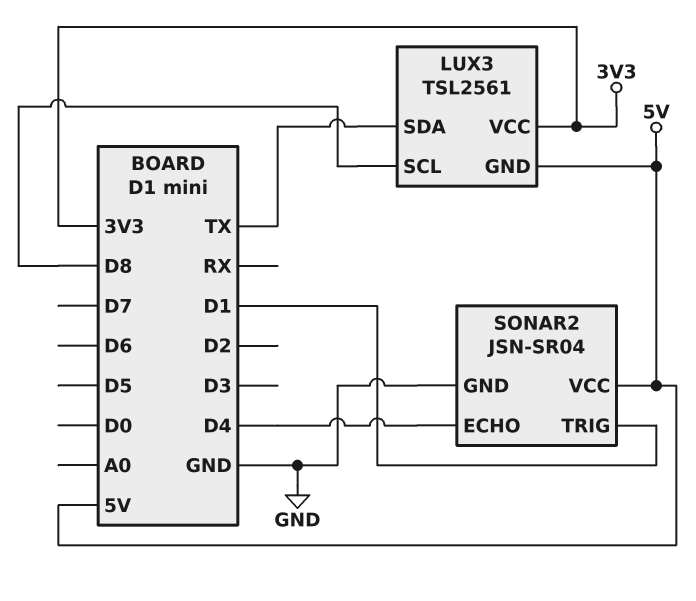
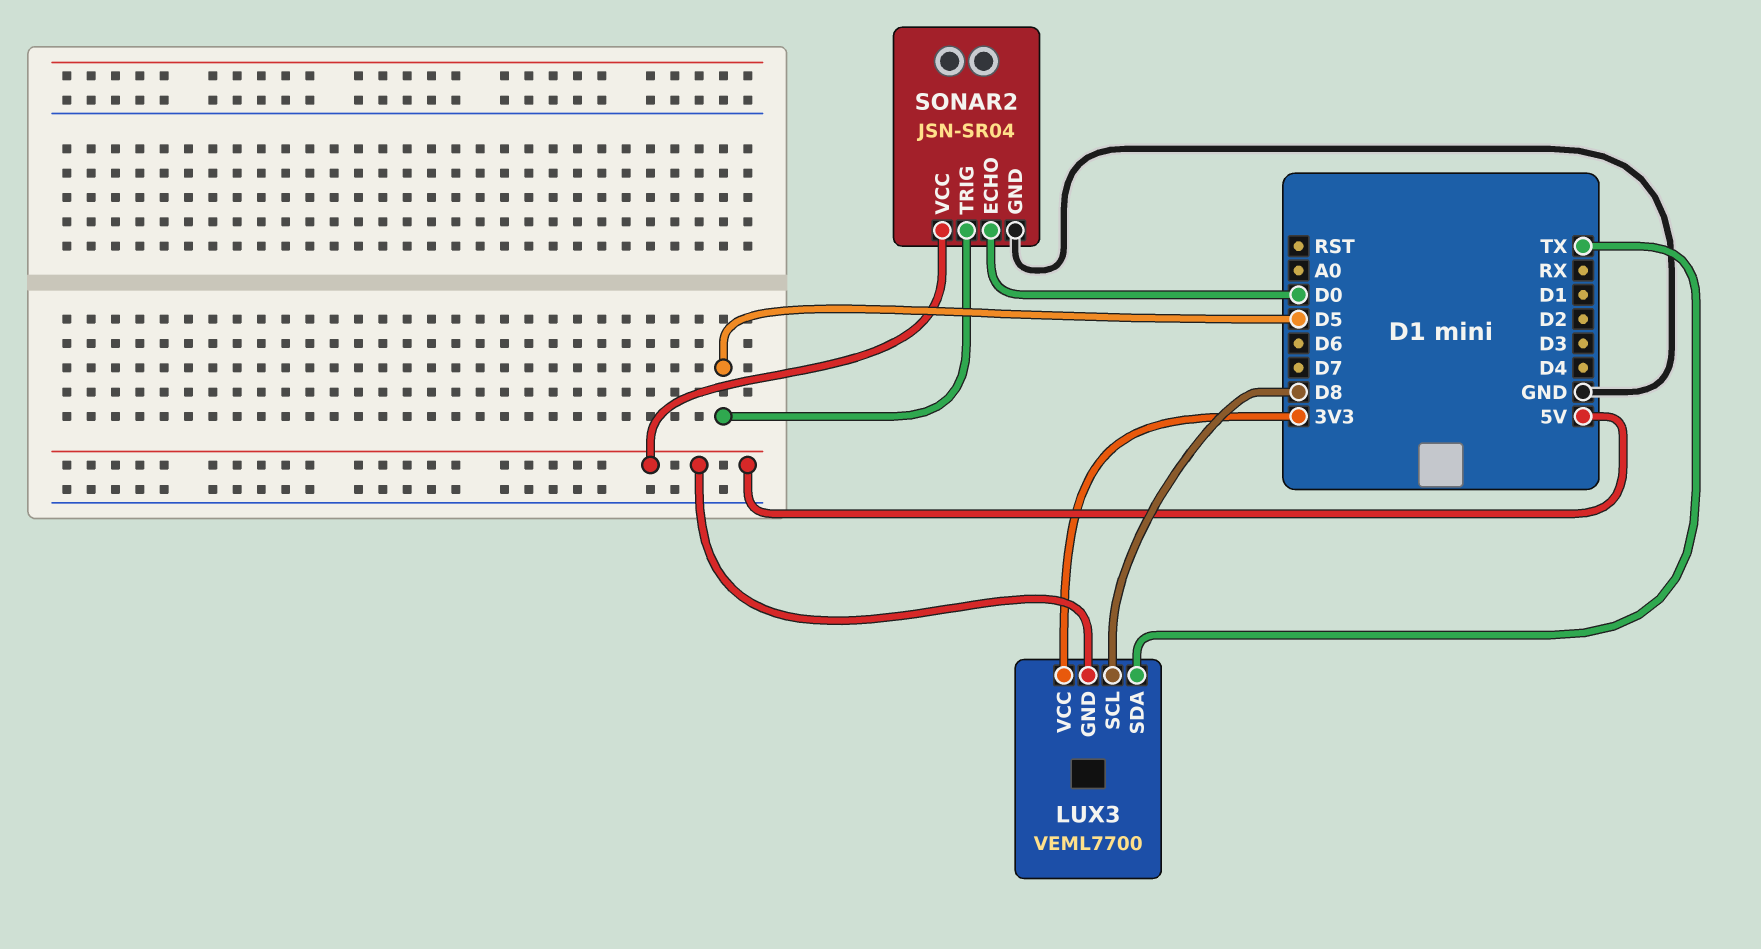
LUX3: TSL2561 -> VEML7700
SONAR2 pin ECHO: D4 -> D0
SONAR2 pin TRIG: D1 -> D5

